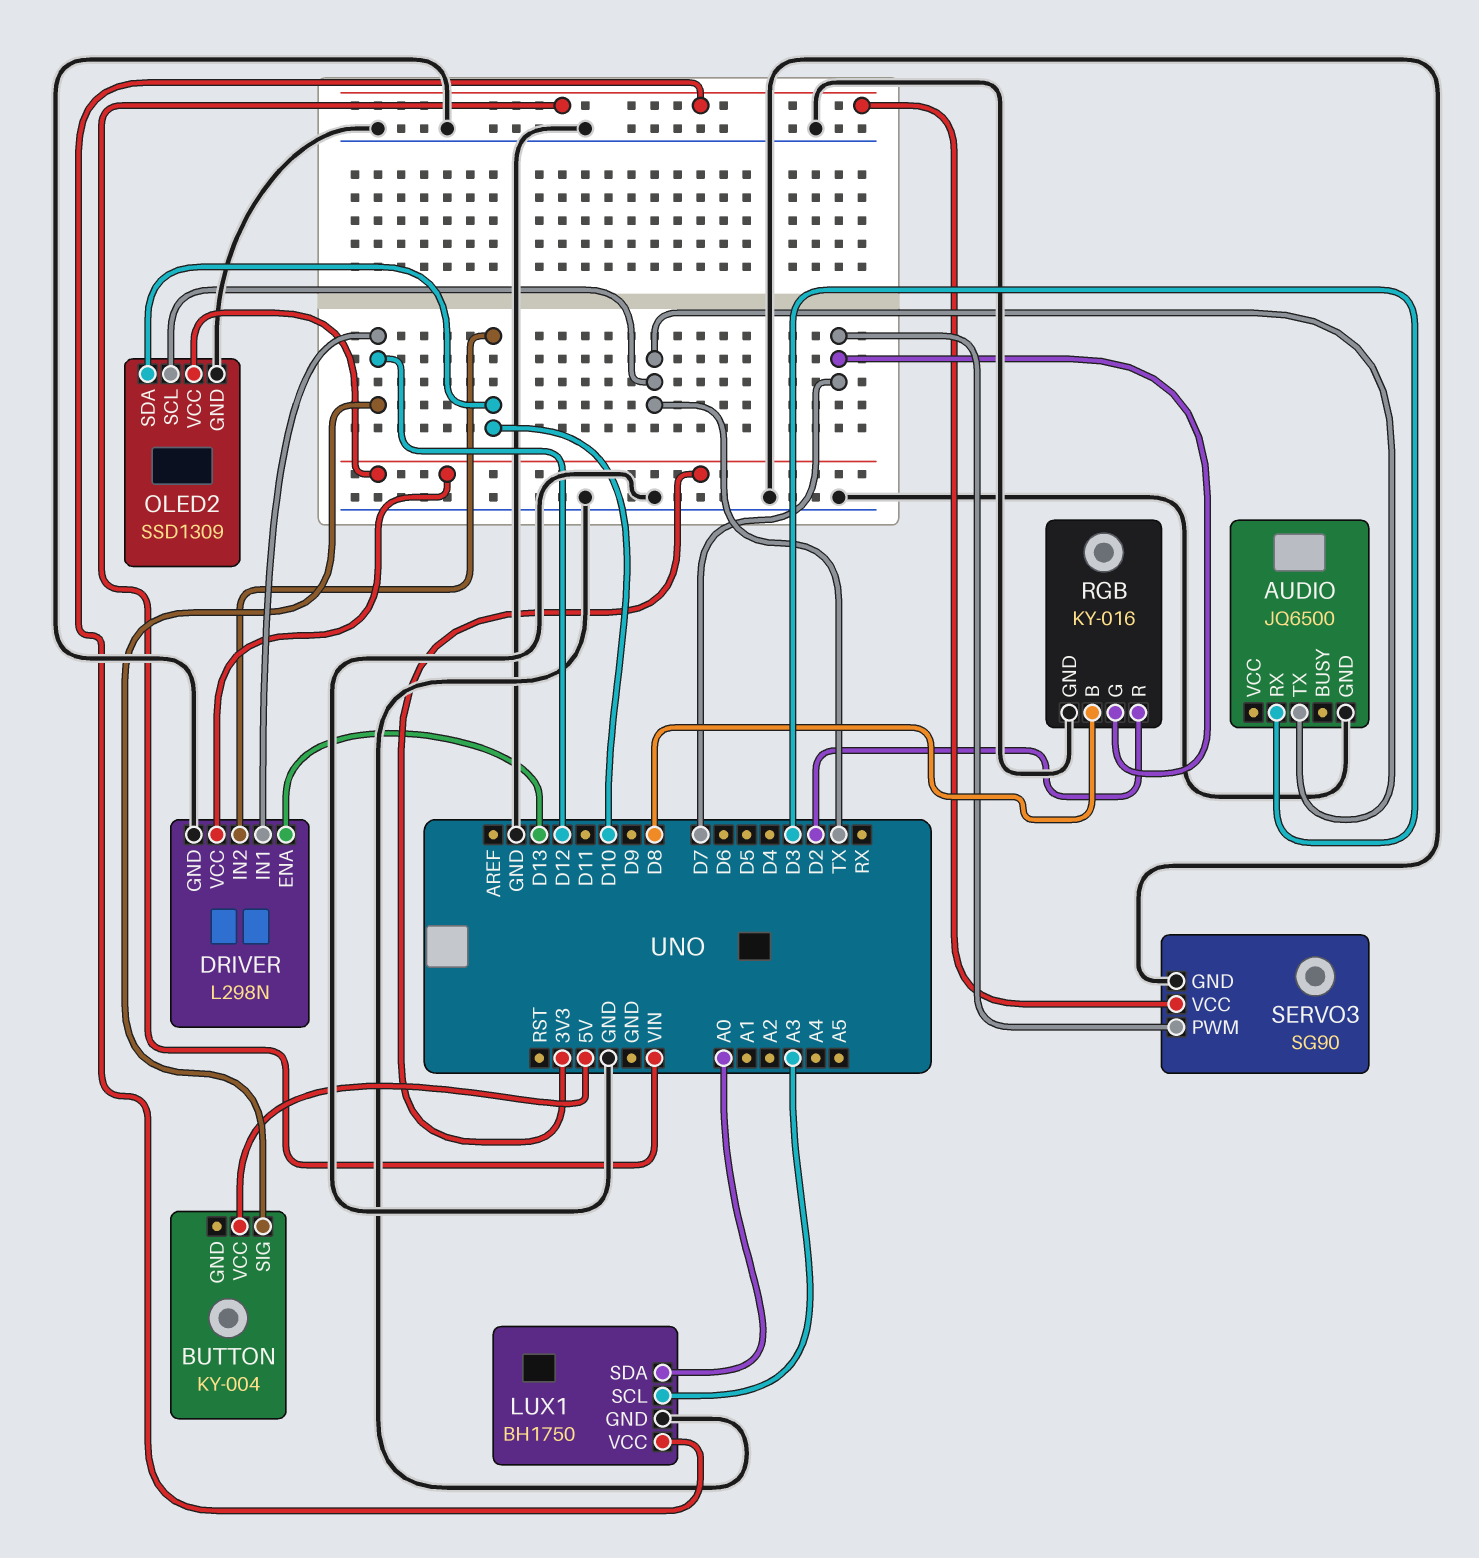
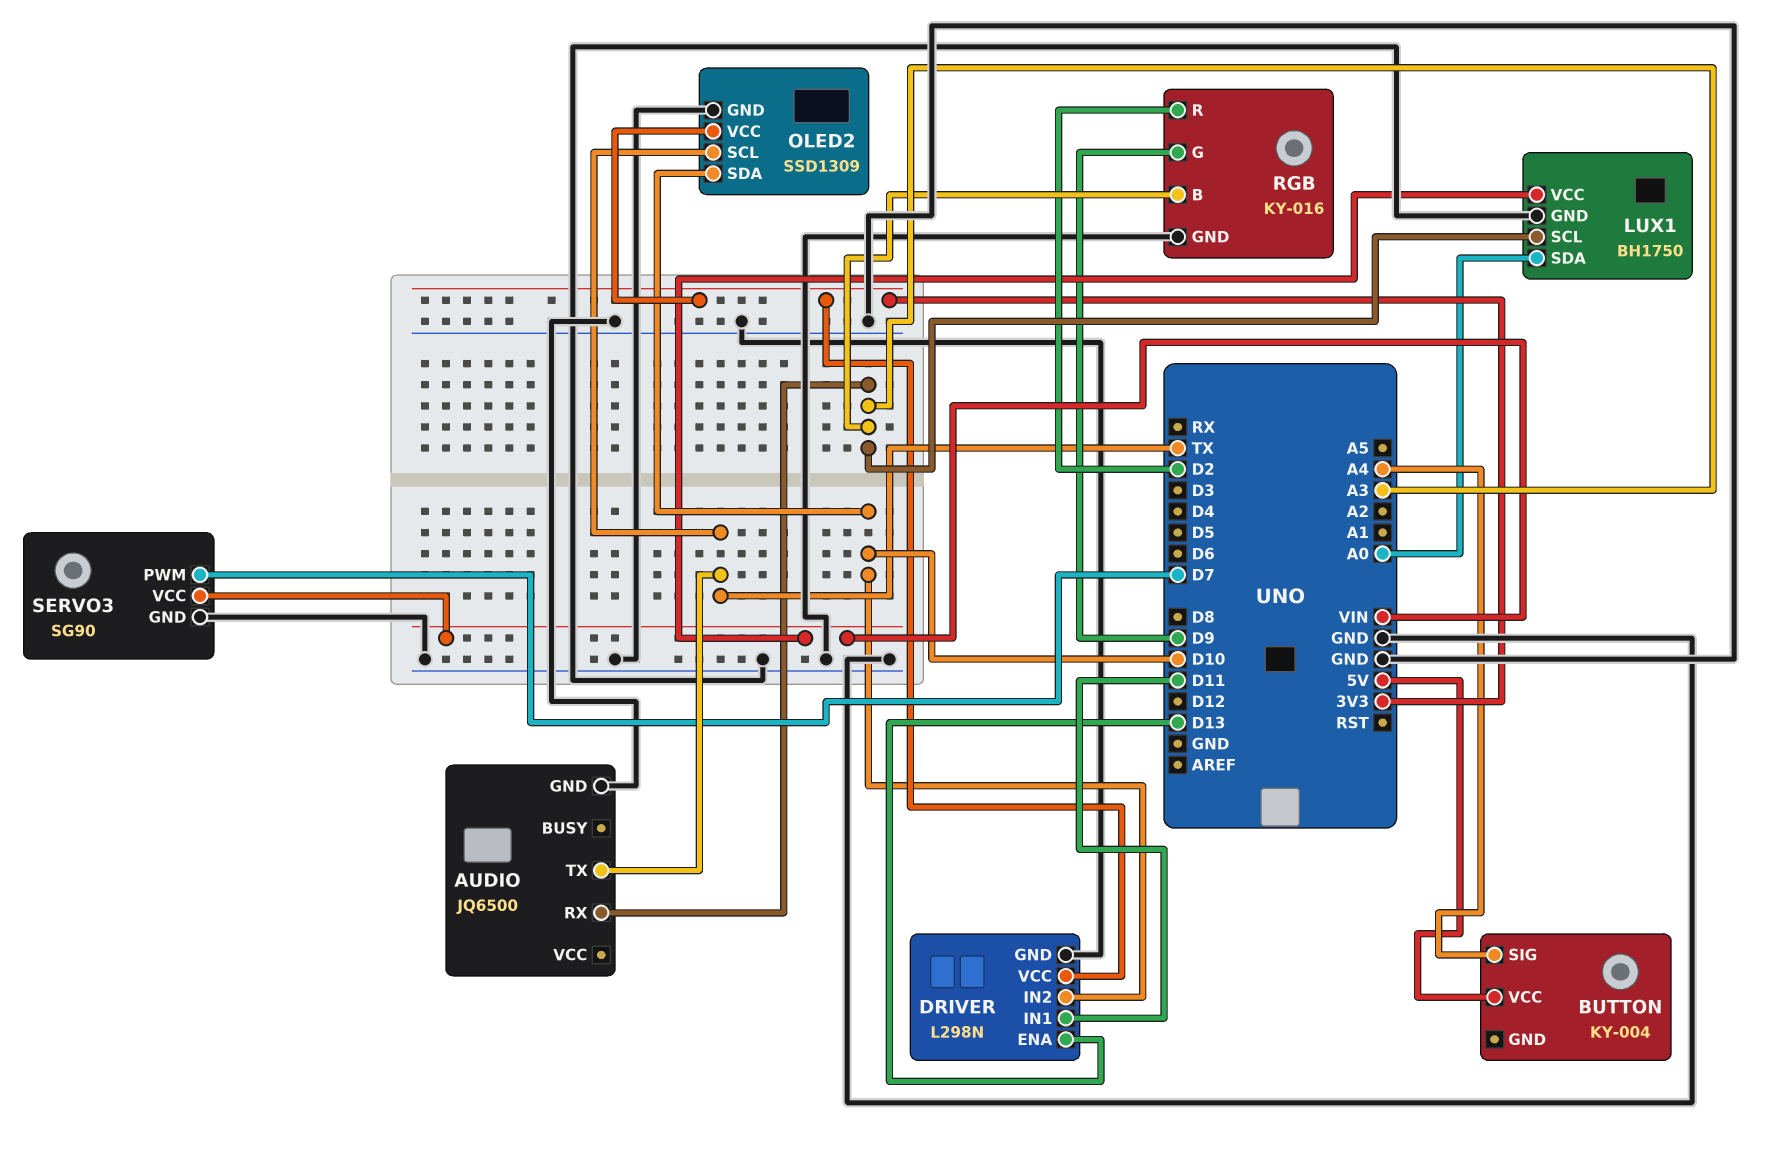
AUDIO pin RX: D3 -> A3
BUTTON pin SIG: D12 -> A4
DRIVER pin IN1: D12 -> D11
RGB pin B: D8 -> A3
RGB pin G: D7 -> D9

